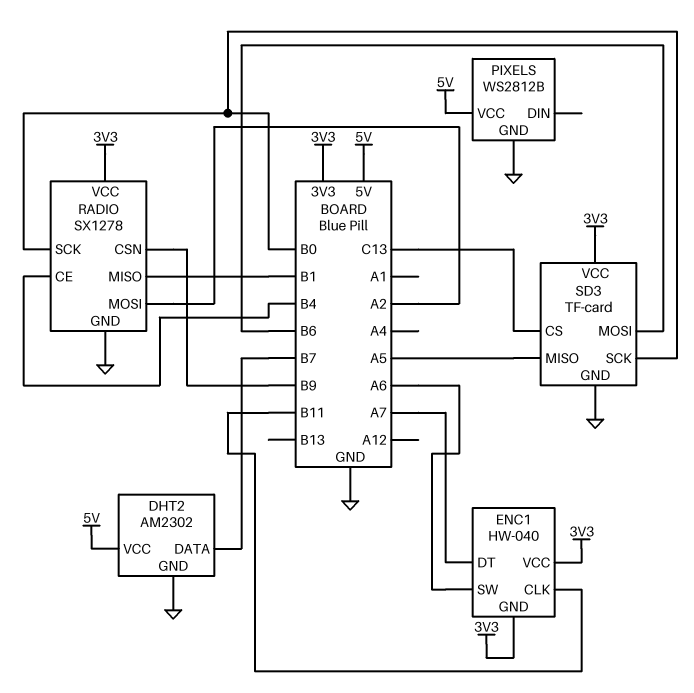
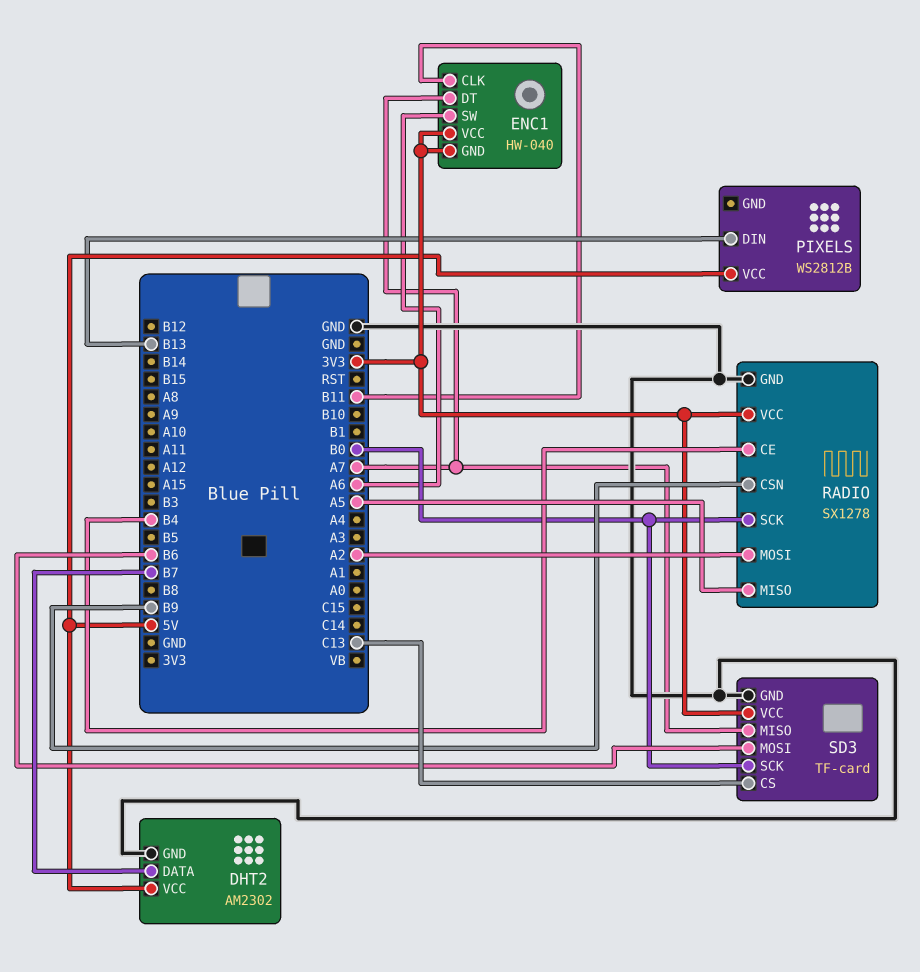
PIXELS pin DIN: none -> B13
PIXELS pin GND: GND -> none
RADIO pin MISO: B1 -> A5
SD3 pin MISO: A5 -> A7

